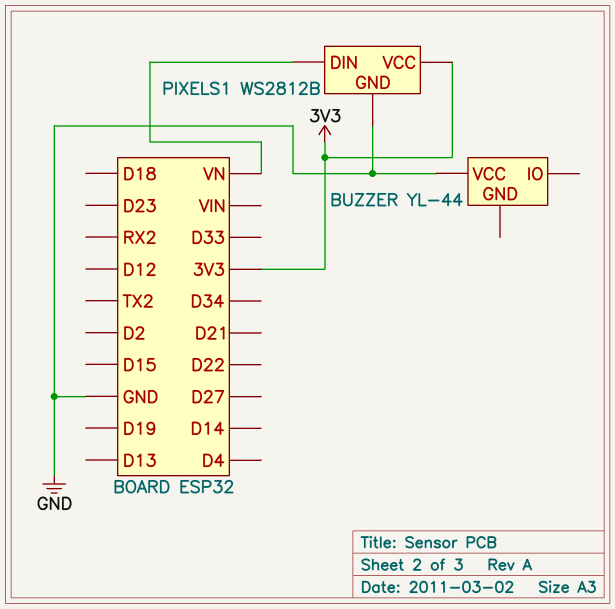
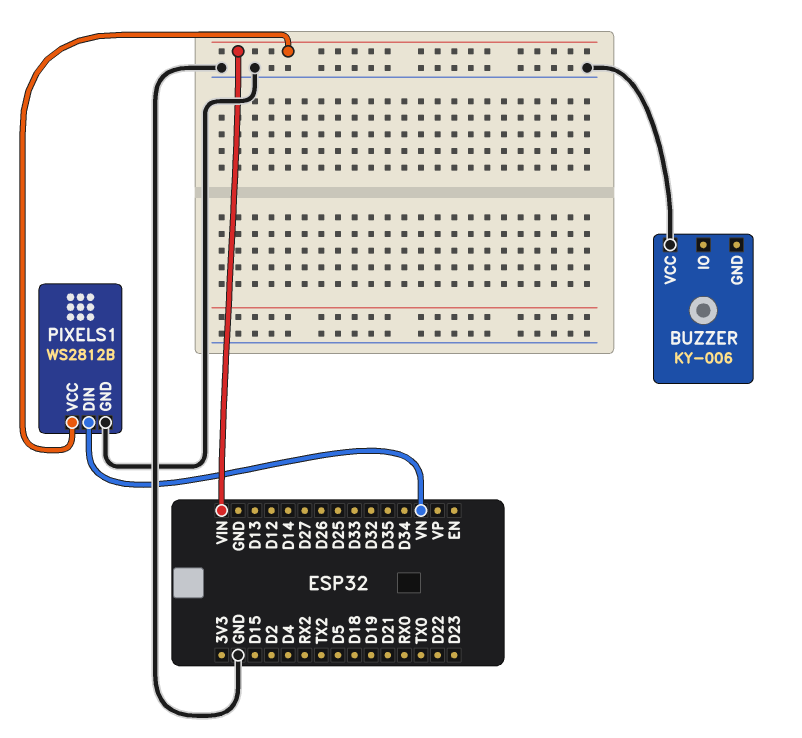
BUZZER: YL-44 -> KY-006
PIXELS1 pin VCC: 3V3 -> VIN

